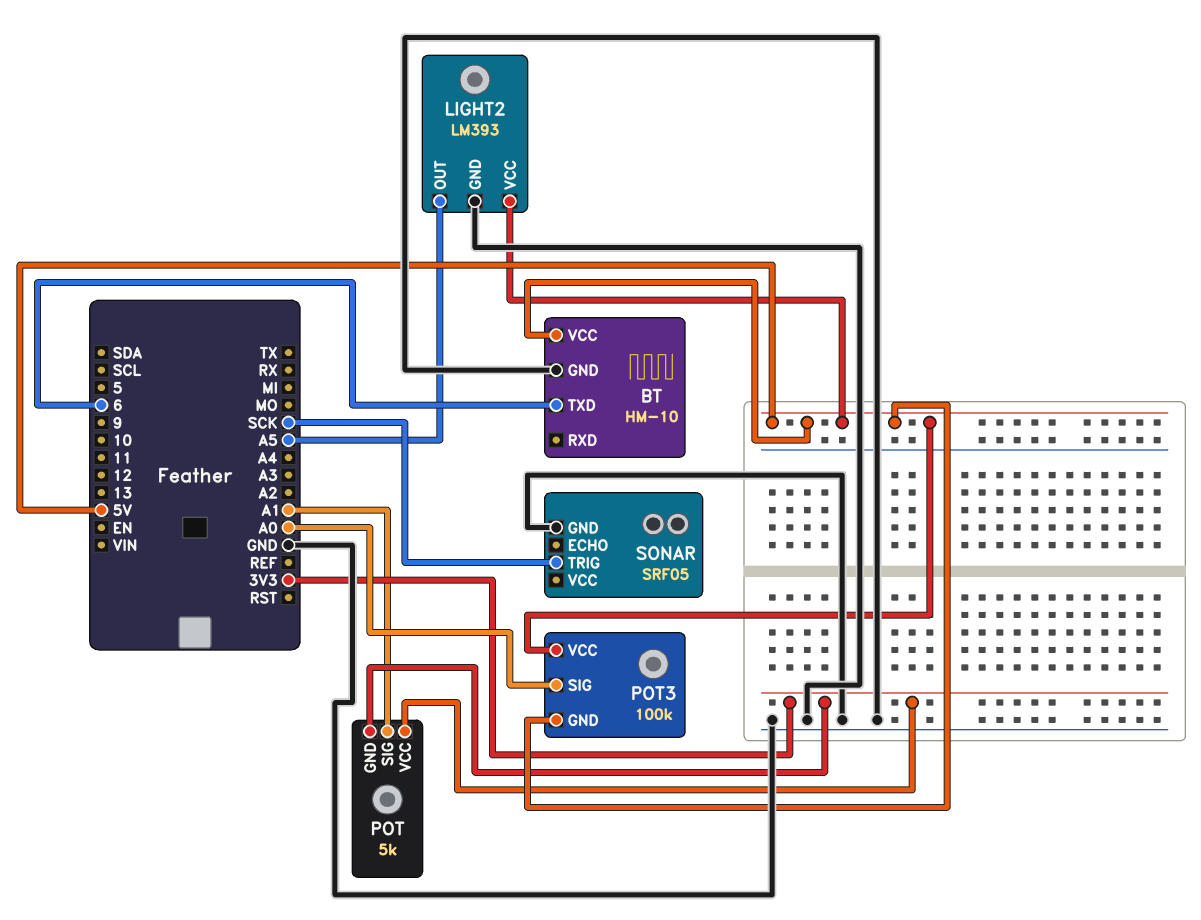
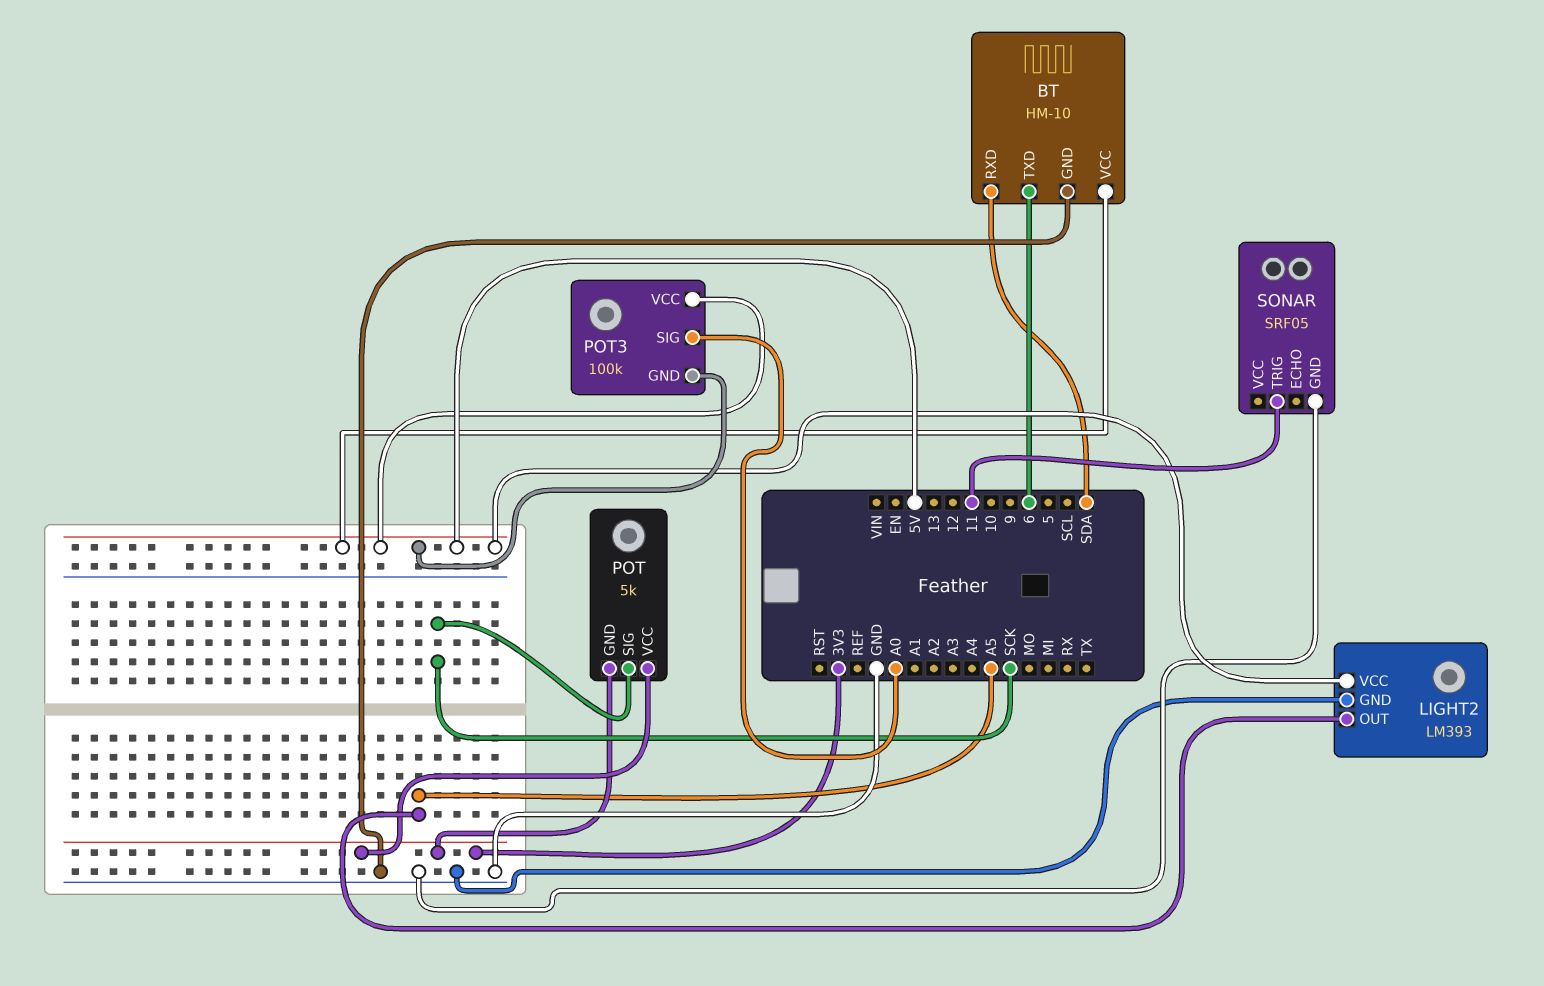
BT pin RXD: none -> SDA
POT pin SIG: A1 -> SCK
SONAR pin TRIG: SCK -> 11

